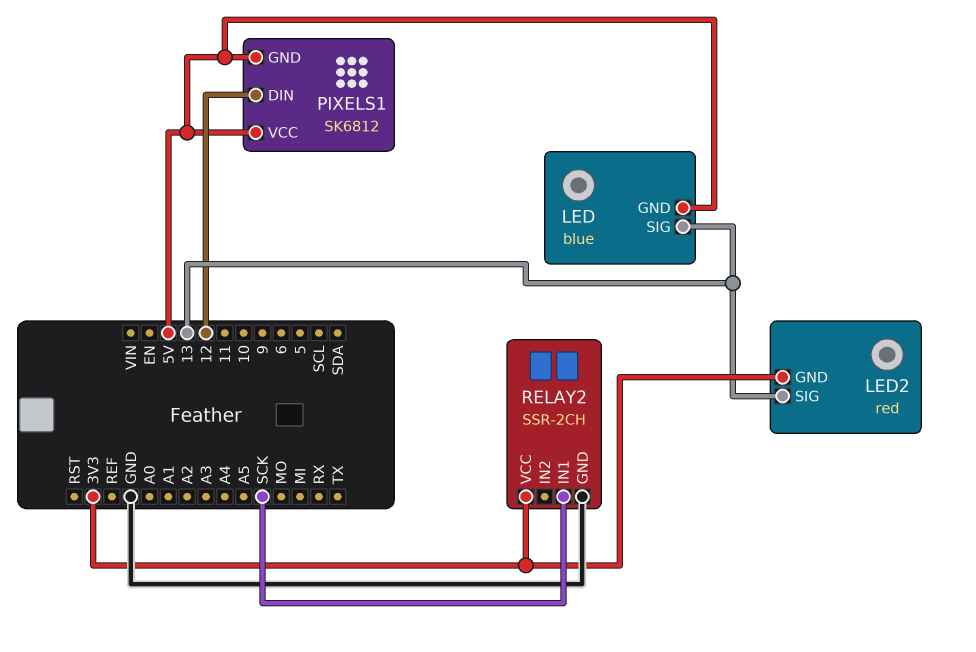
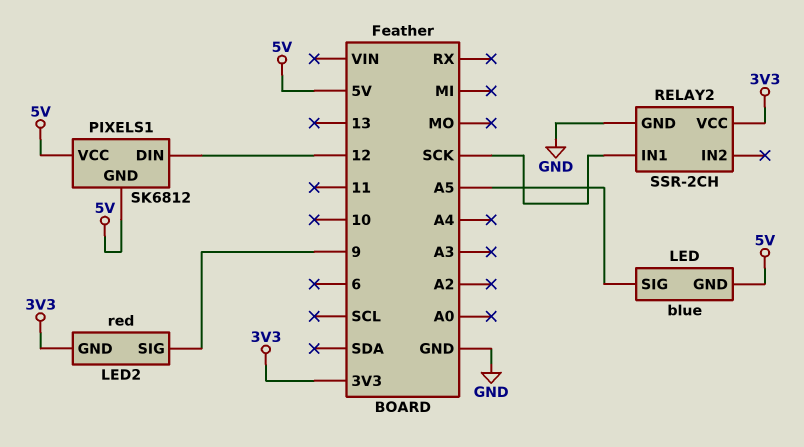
LED pin SIG: 13 -> A5
LED2 pin SIG: 13 -> 9

